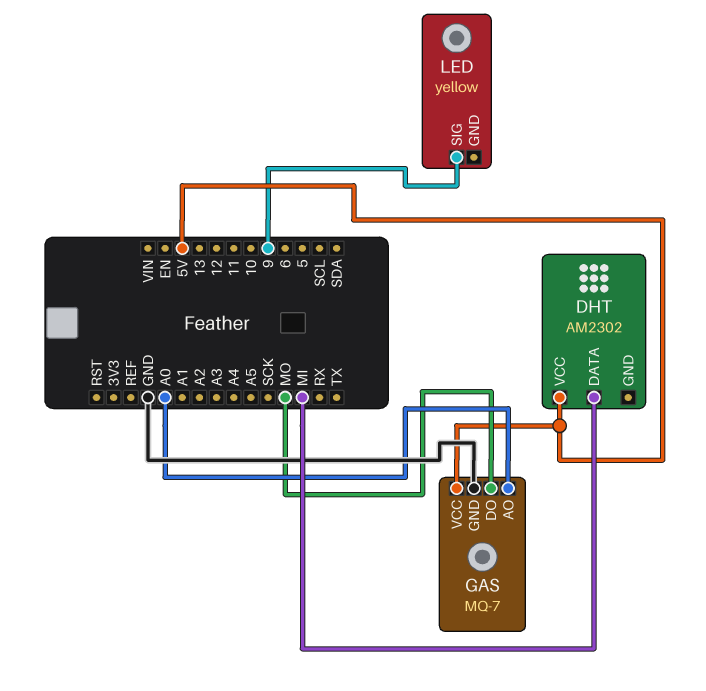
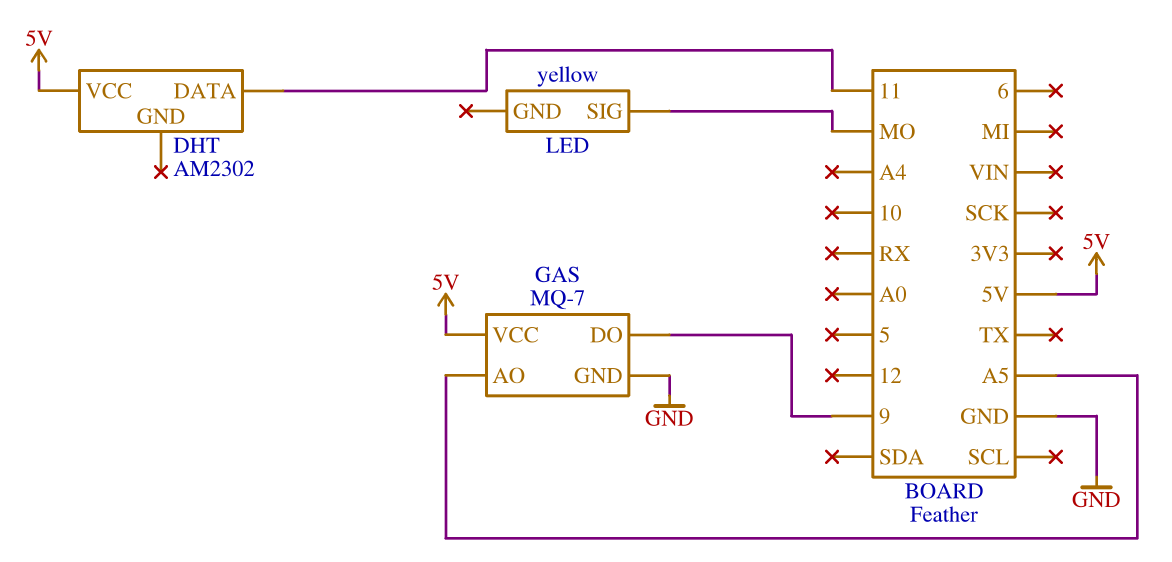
DHT pin DATA: MI -> 11
GAS pin AO: A0 -> A5
GAS pin DO: MO -> 9
LED pin SIG: 9 -> MO

